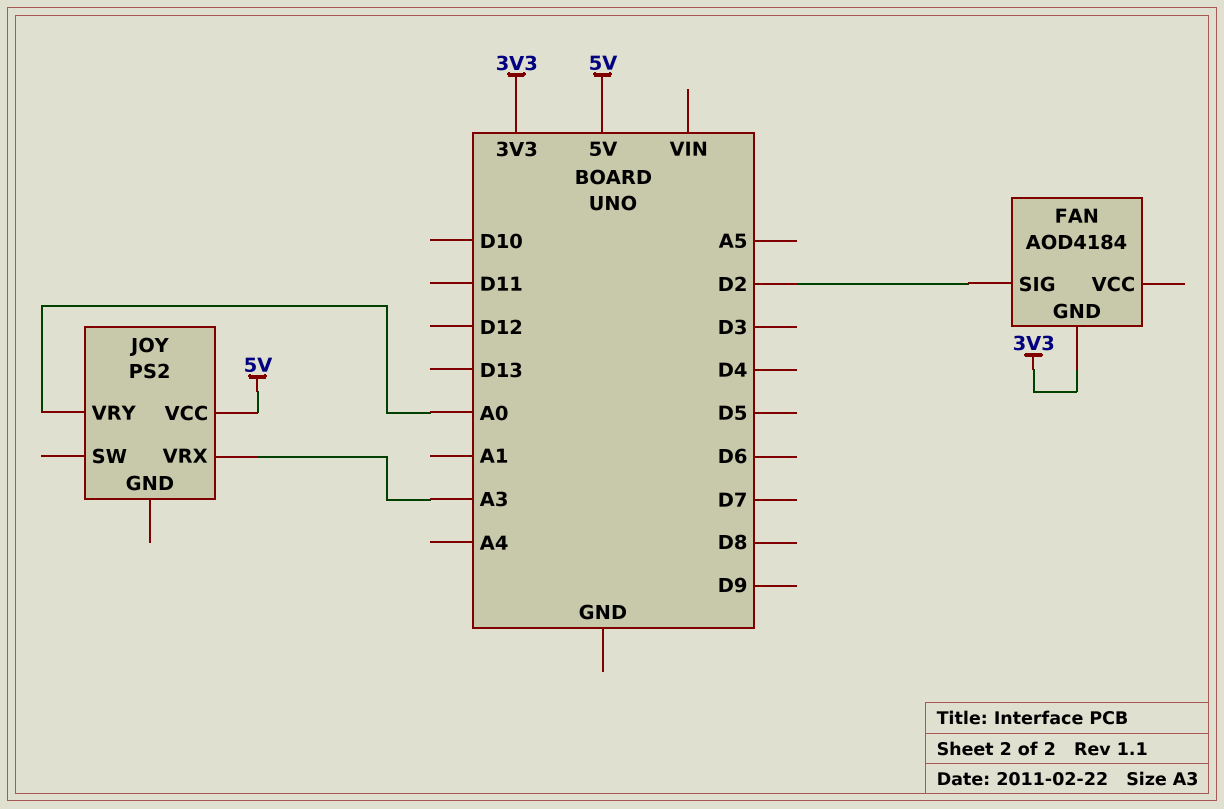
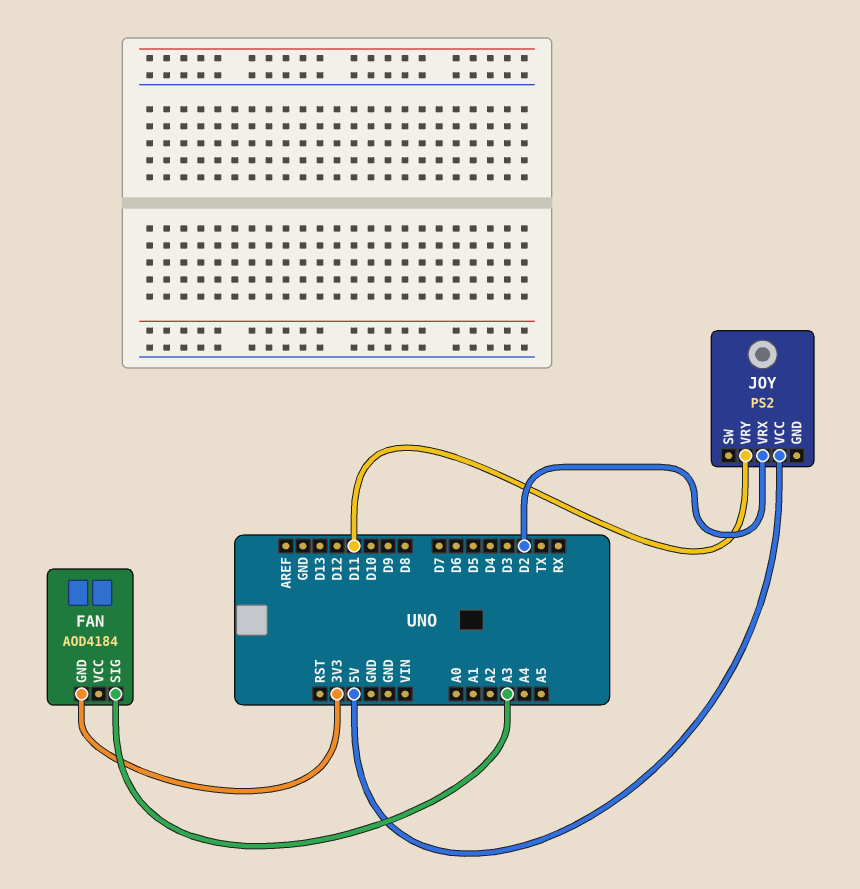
FAN pin SIG: D2 -> A3
JOY pin VRX: A3 -> D2
JOY pin VRY: A0 -> D11

